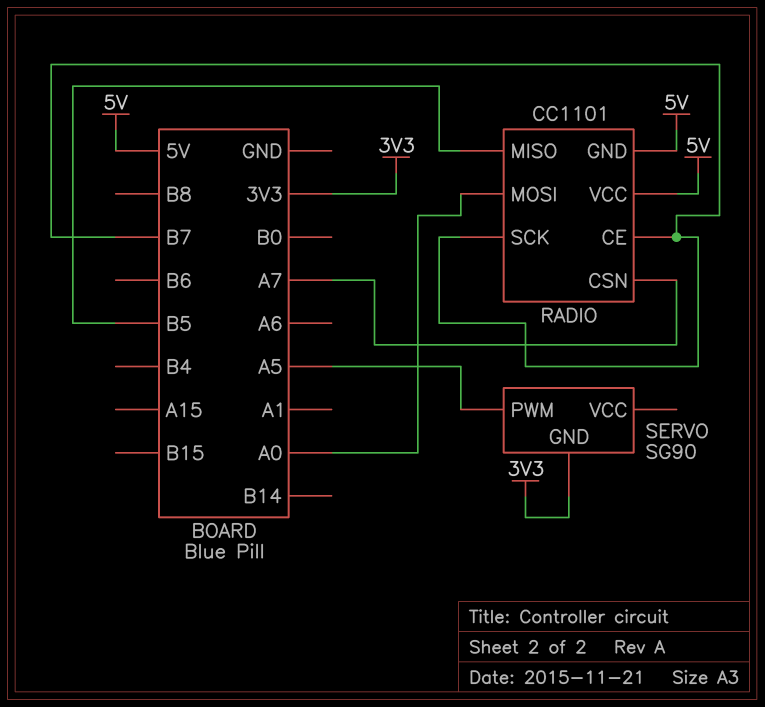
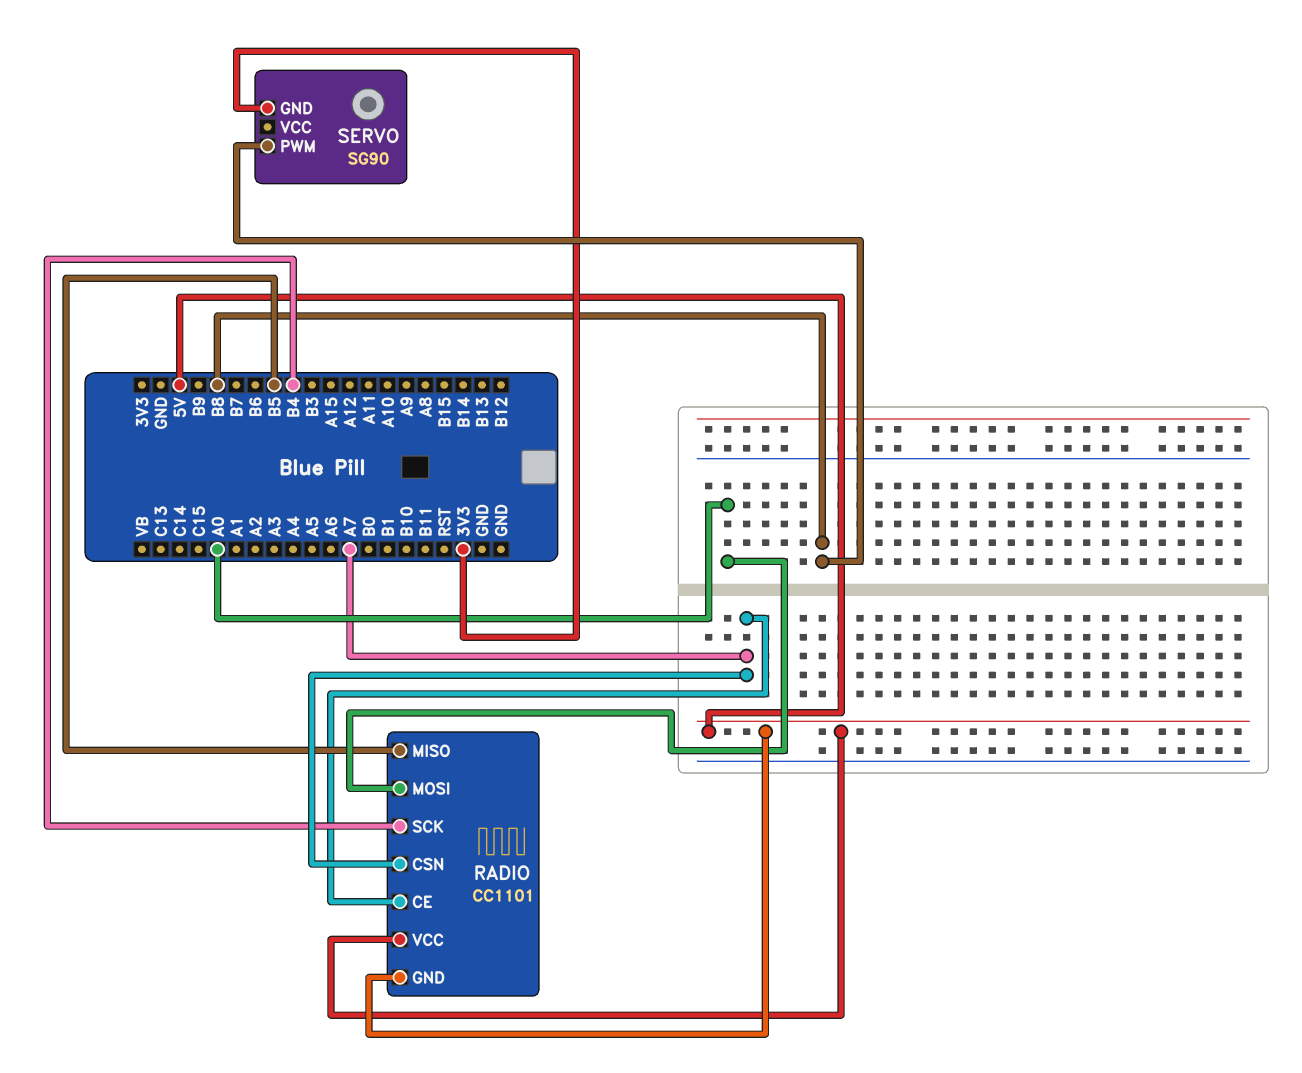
RADIO pin CE: B7 -> A7
RADIO pin SCK: B7 -> B4
SERVO pin PWM: A5 -> B8

